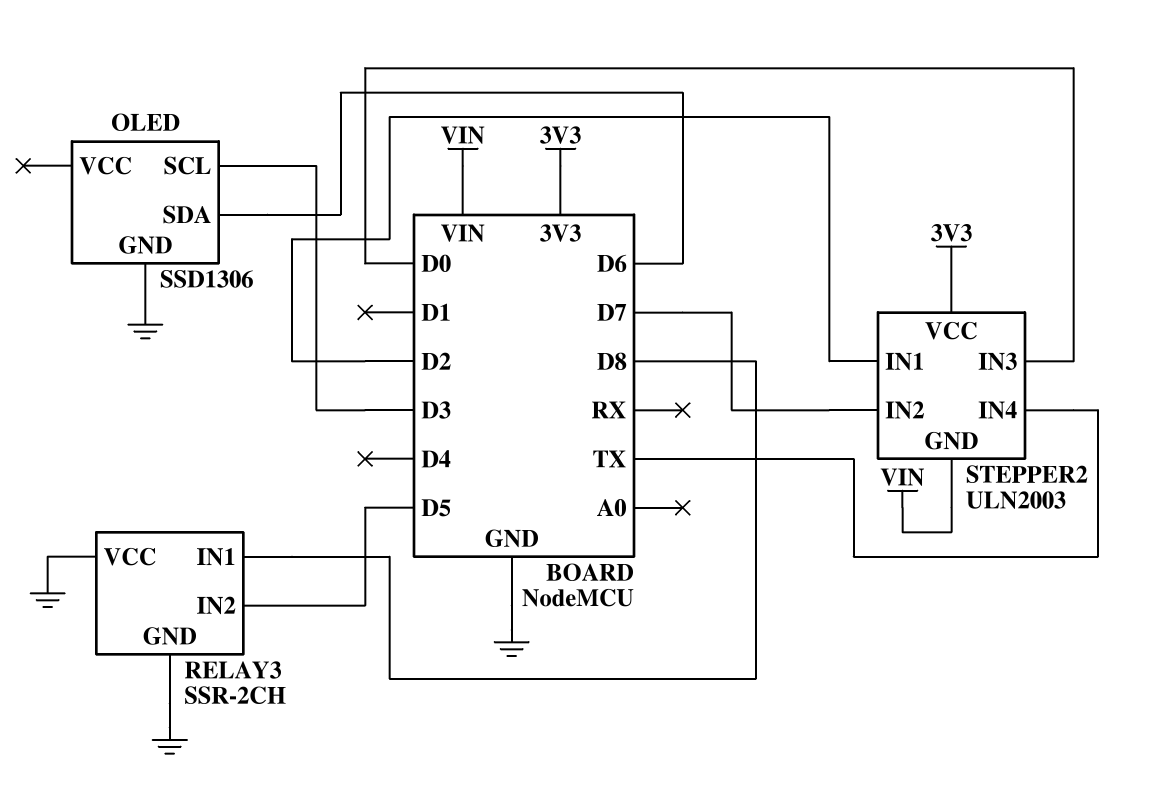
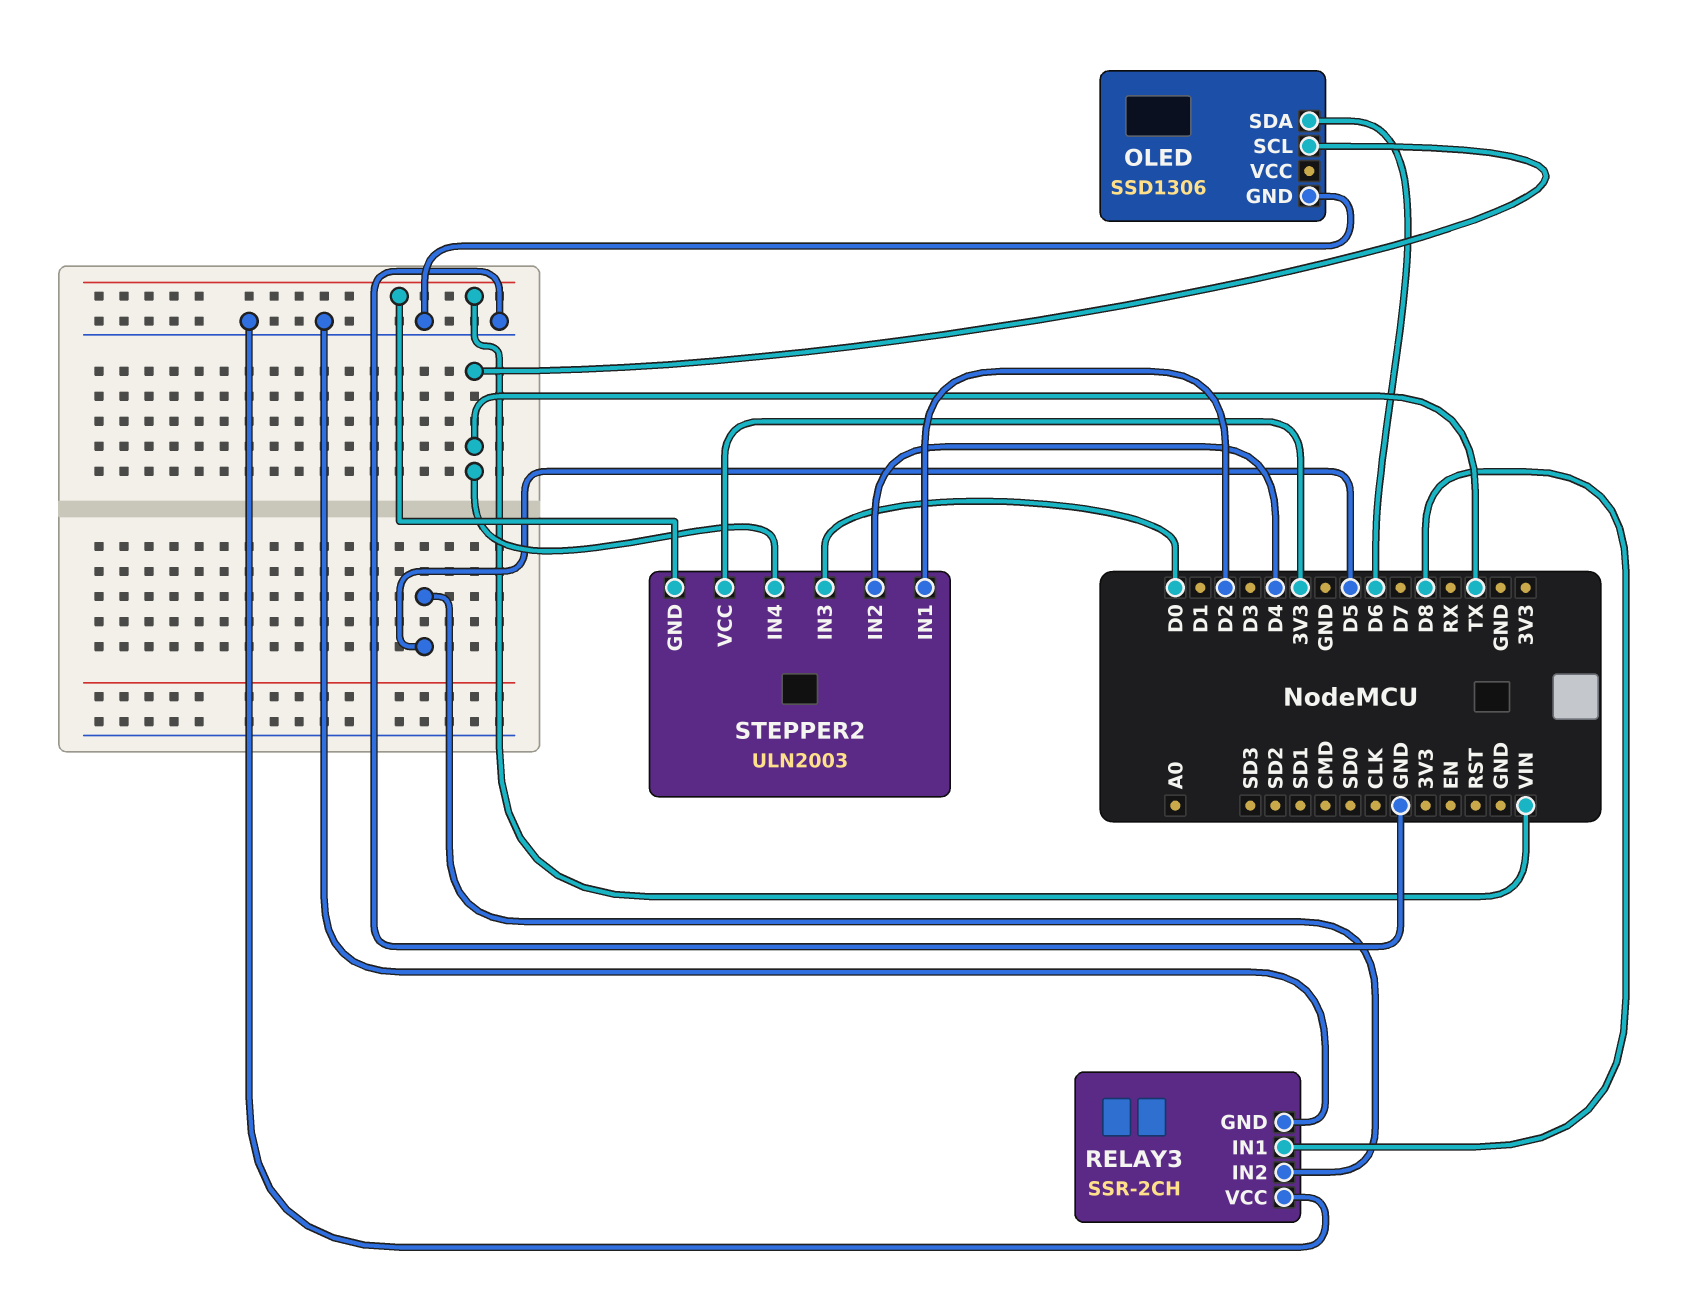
OLED pin SCL: D3 -> TX
STEPPER2 pin IN2: D7 -> D4

